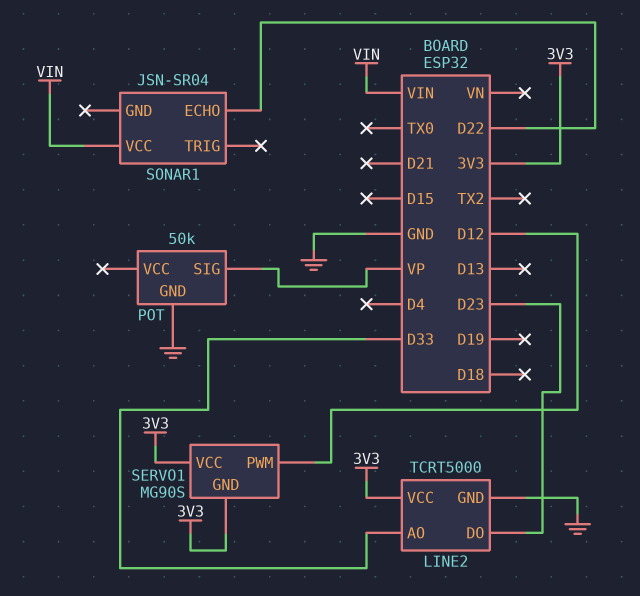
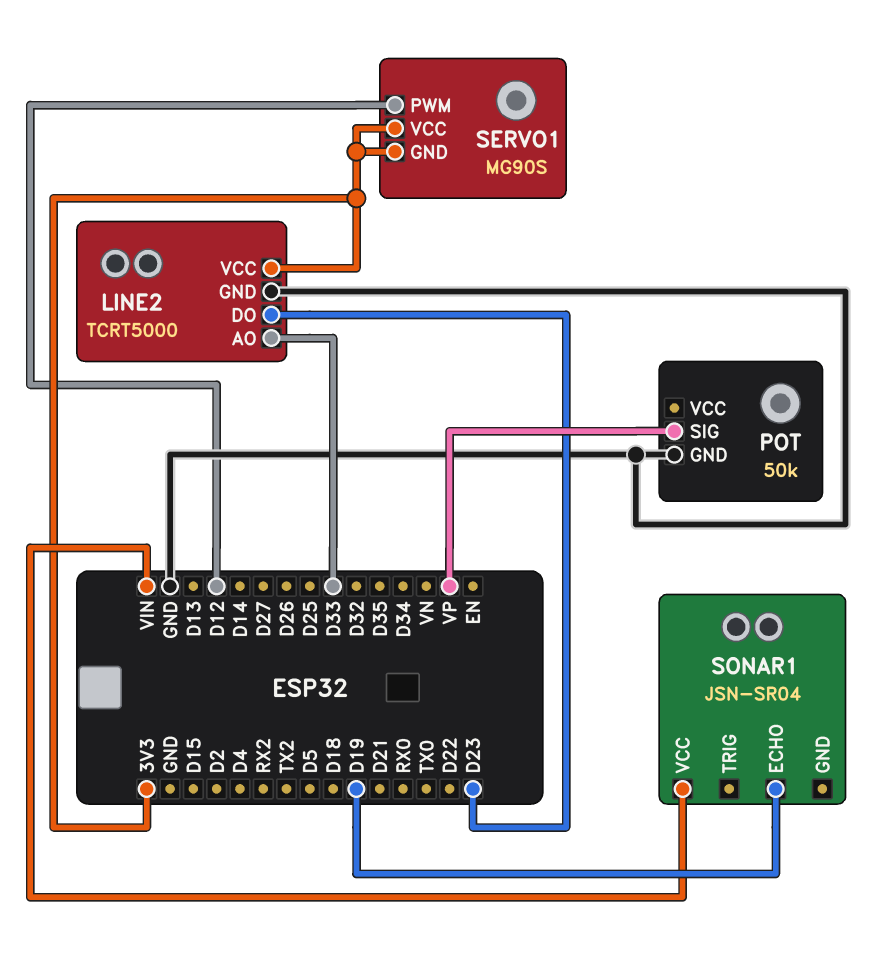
SONAR1 pin ECHO: D22 -> D19

